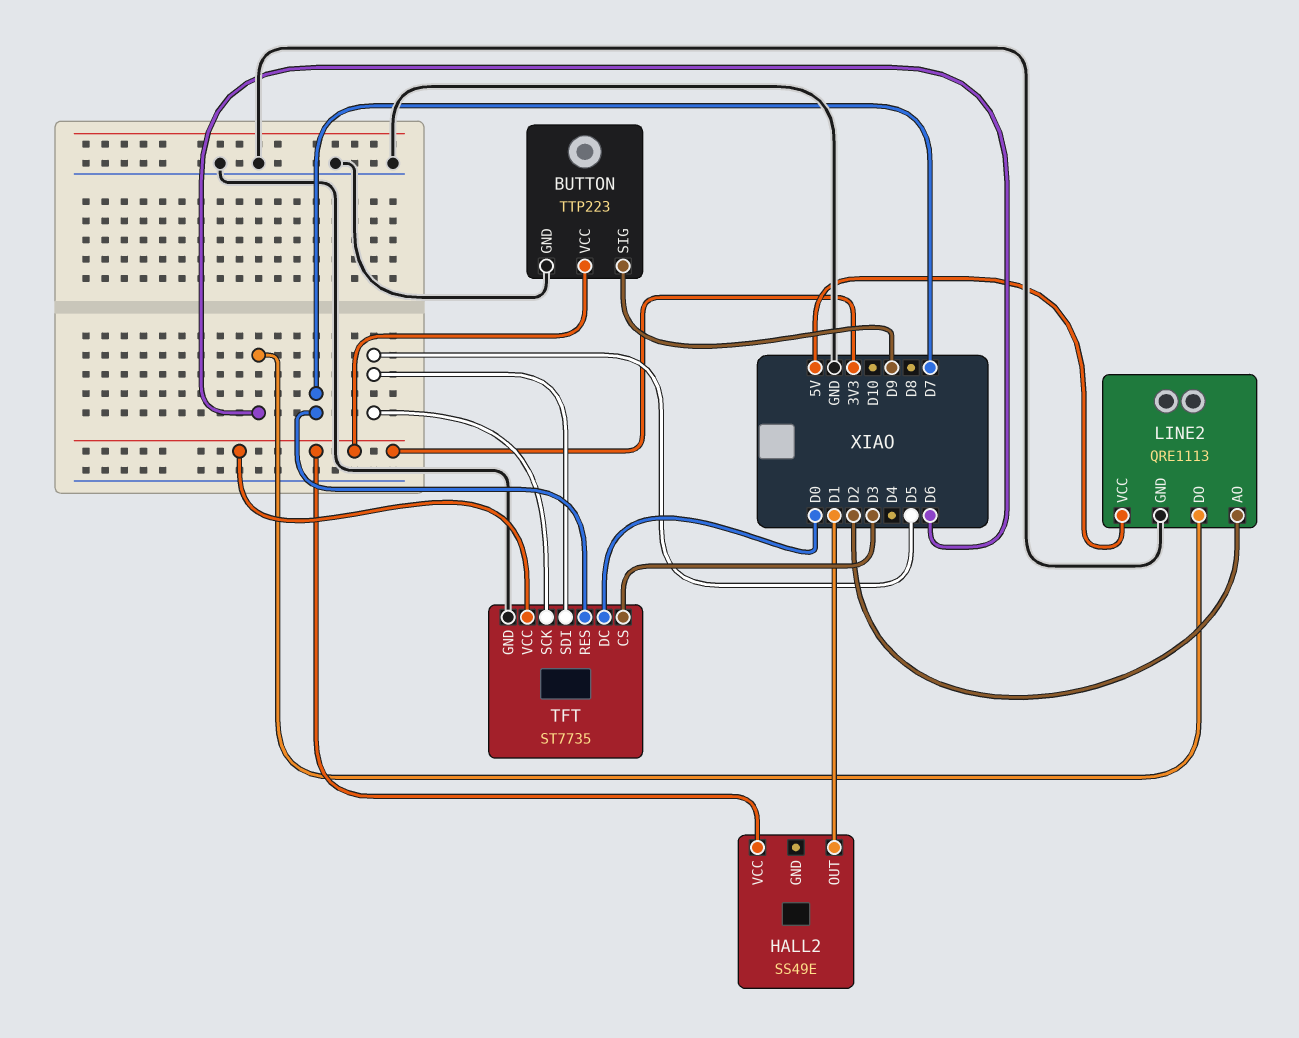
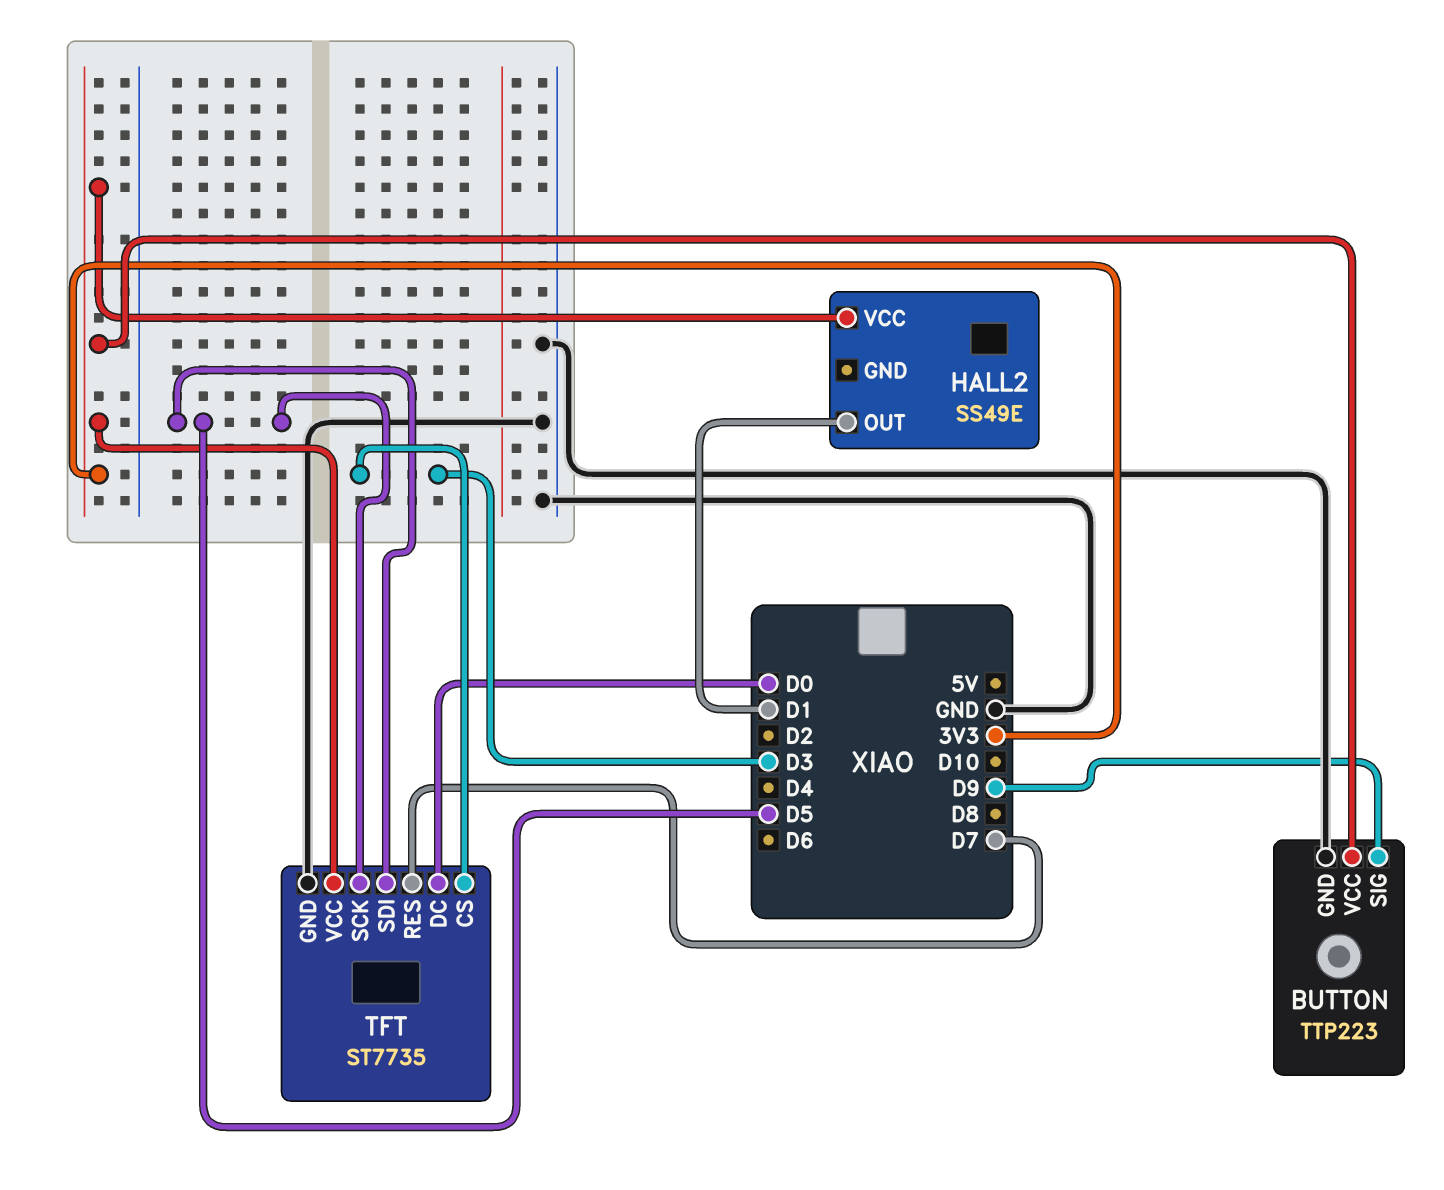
LINE2: QRE1113 -> none
LINE2 pin AO: D2 -> none
LINE2 pin DO: D6 -> none
LINE2 pin GND: GND -> none
LINE2 pin VCC: 5V -> none

